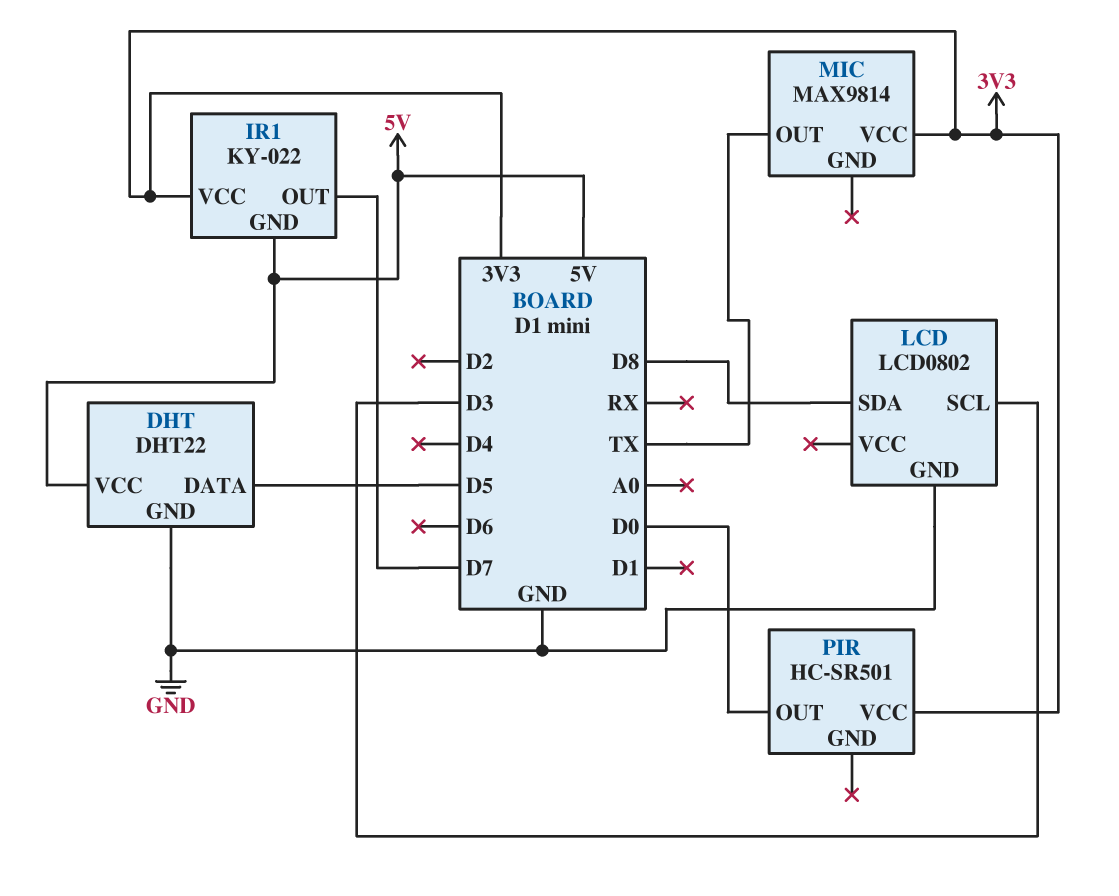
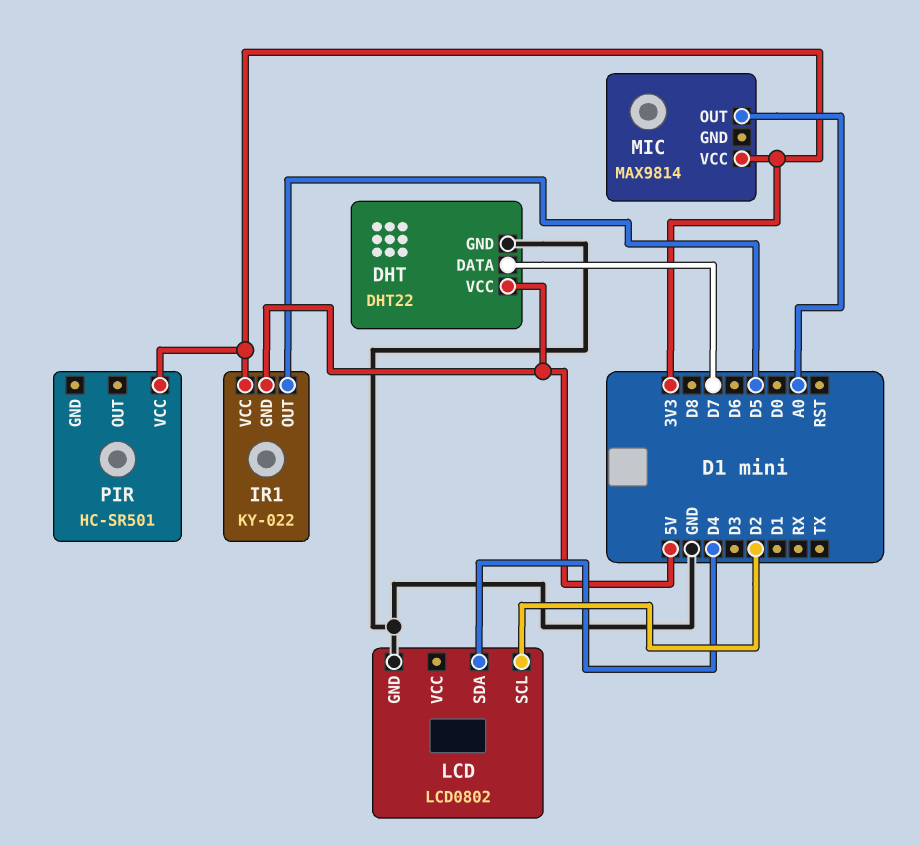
DHT pin DATA: D5 -> D7
IR1 pin OUT: D7 -> D5
LCD pin SCL: D3 -> D2
LCD pin SDA: D8 -> D4
MIC pin OUT: TX -> A0
PIR pin OUT: D0 -> none

